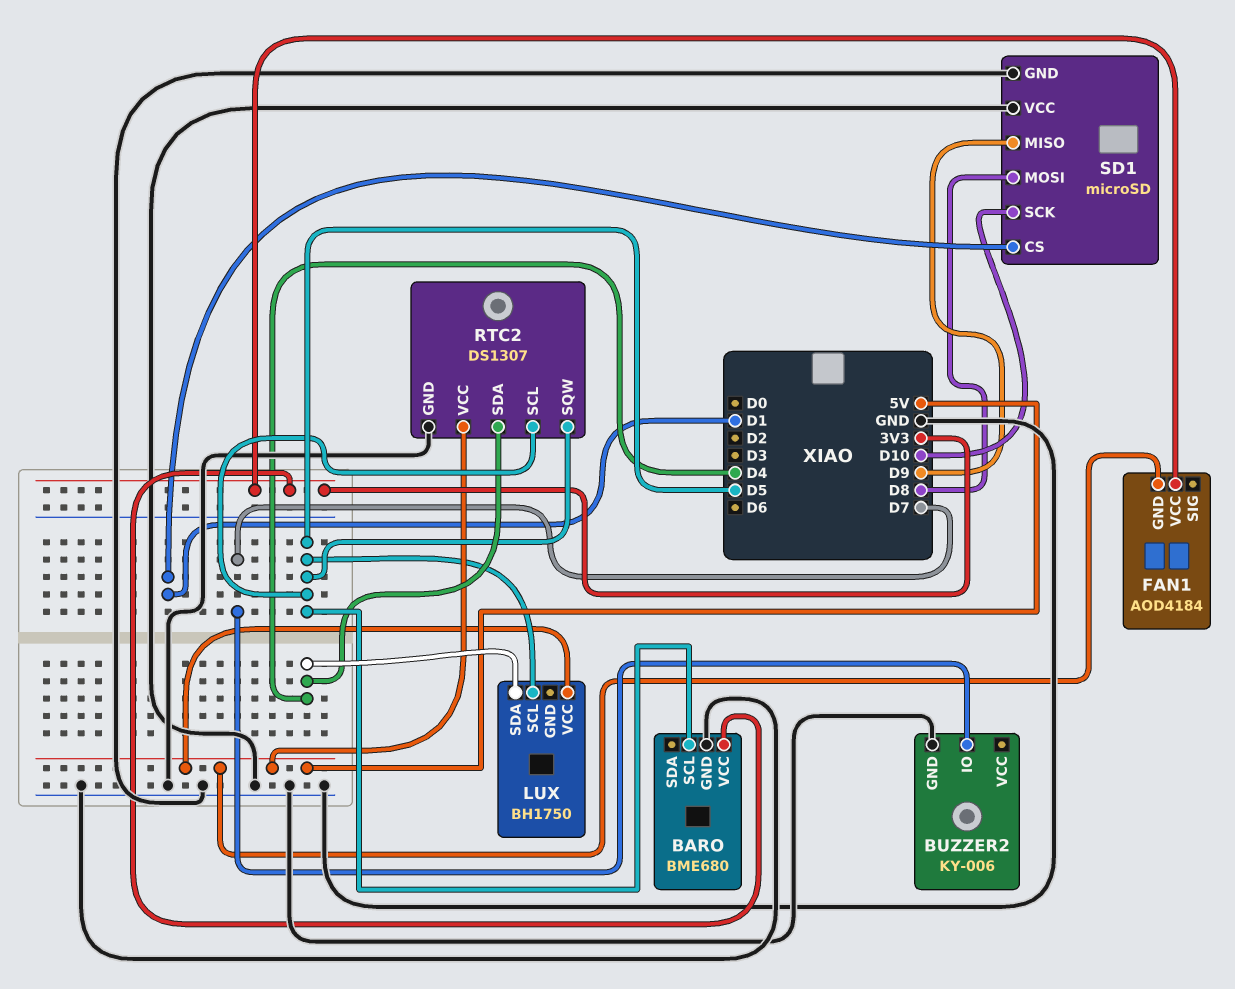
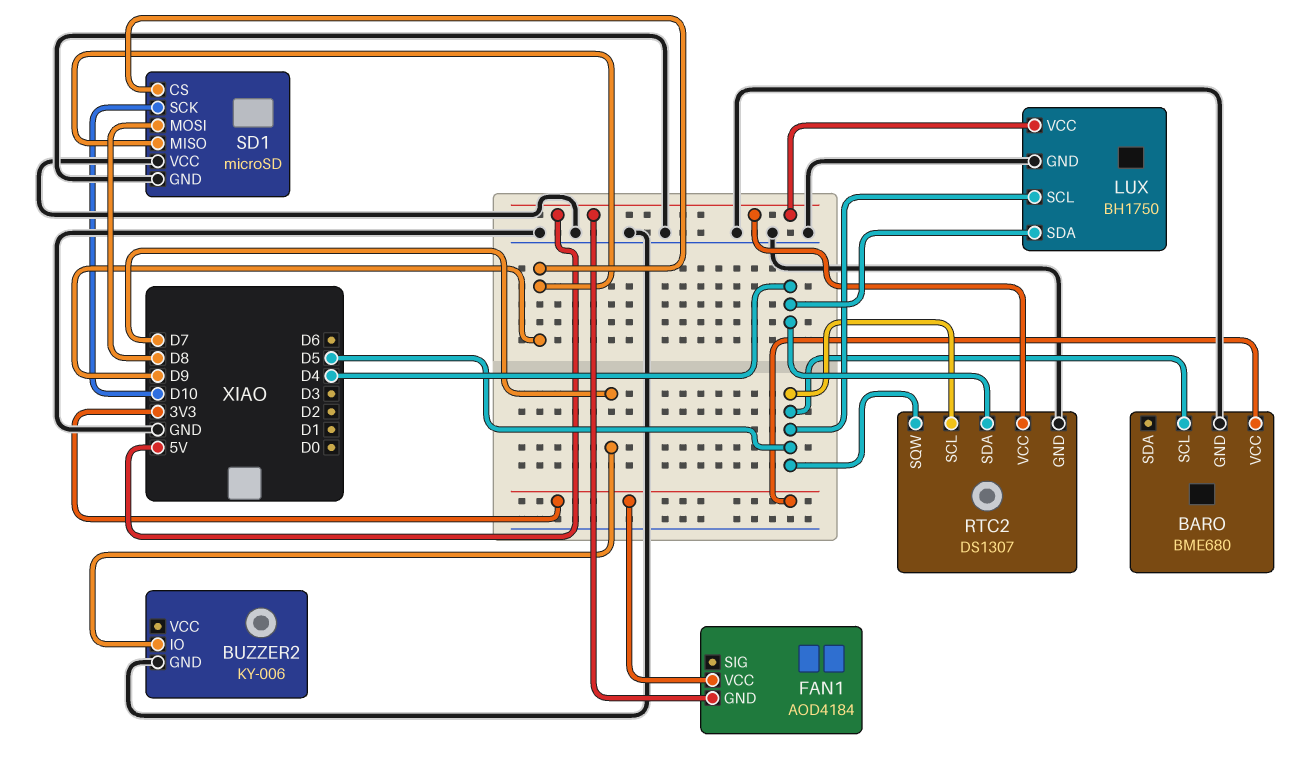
LUX pin GND: none -> GND
SD1 pin CS: D1 -> D9

